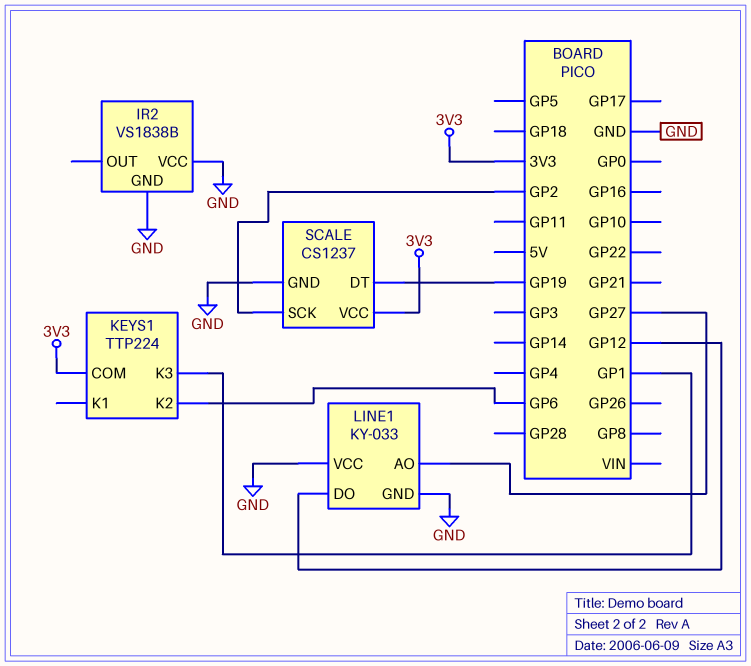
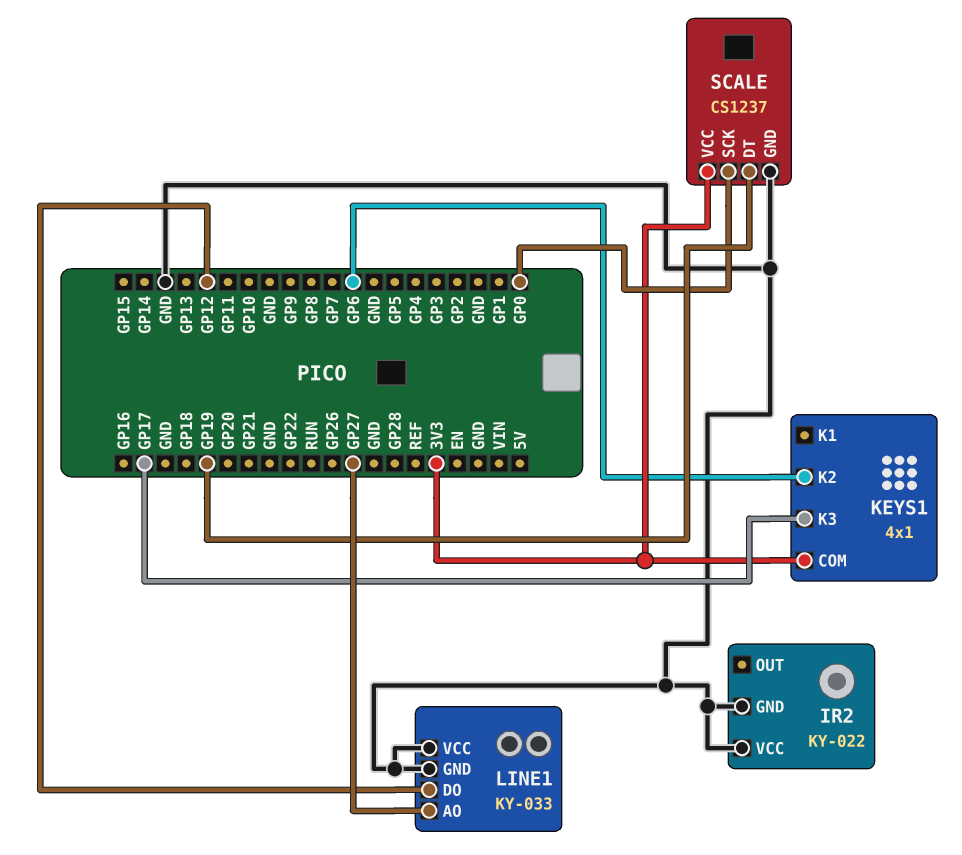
IR2: VS1838B -> KY-022
KEYS1: TTP224 -> 4x1
KEYS1 pin K3: GP1 -> GP17
SCALE pin SCK: GP2 -> GP0

